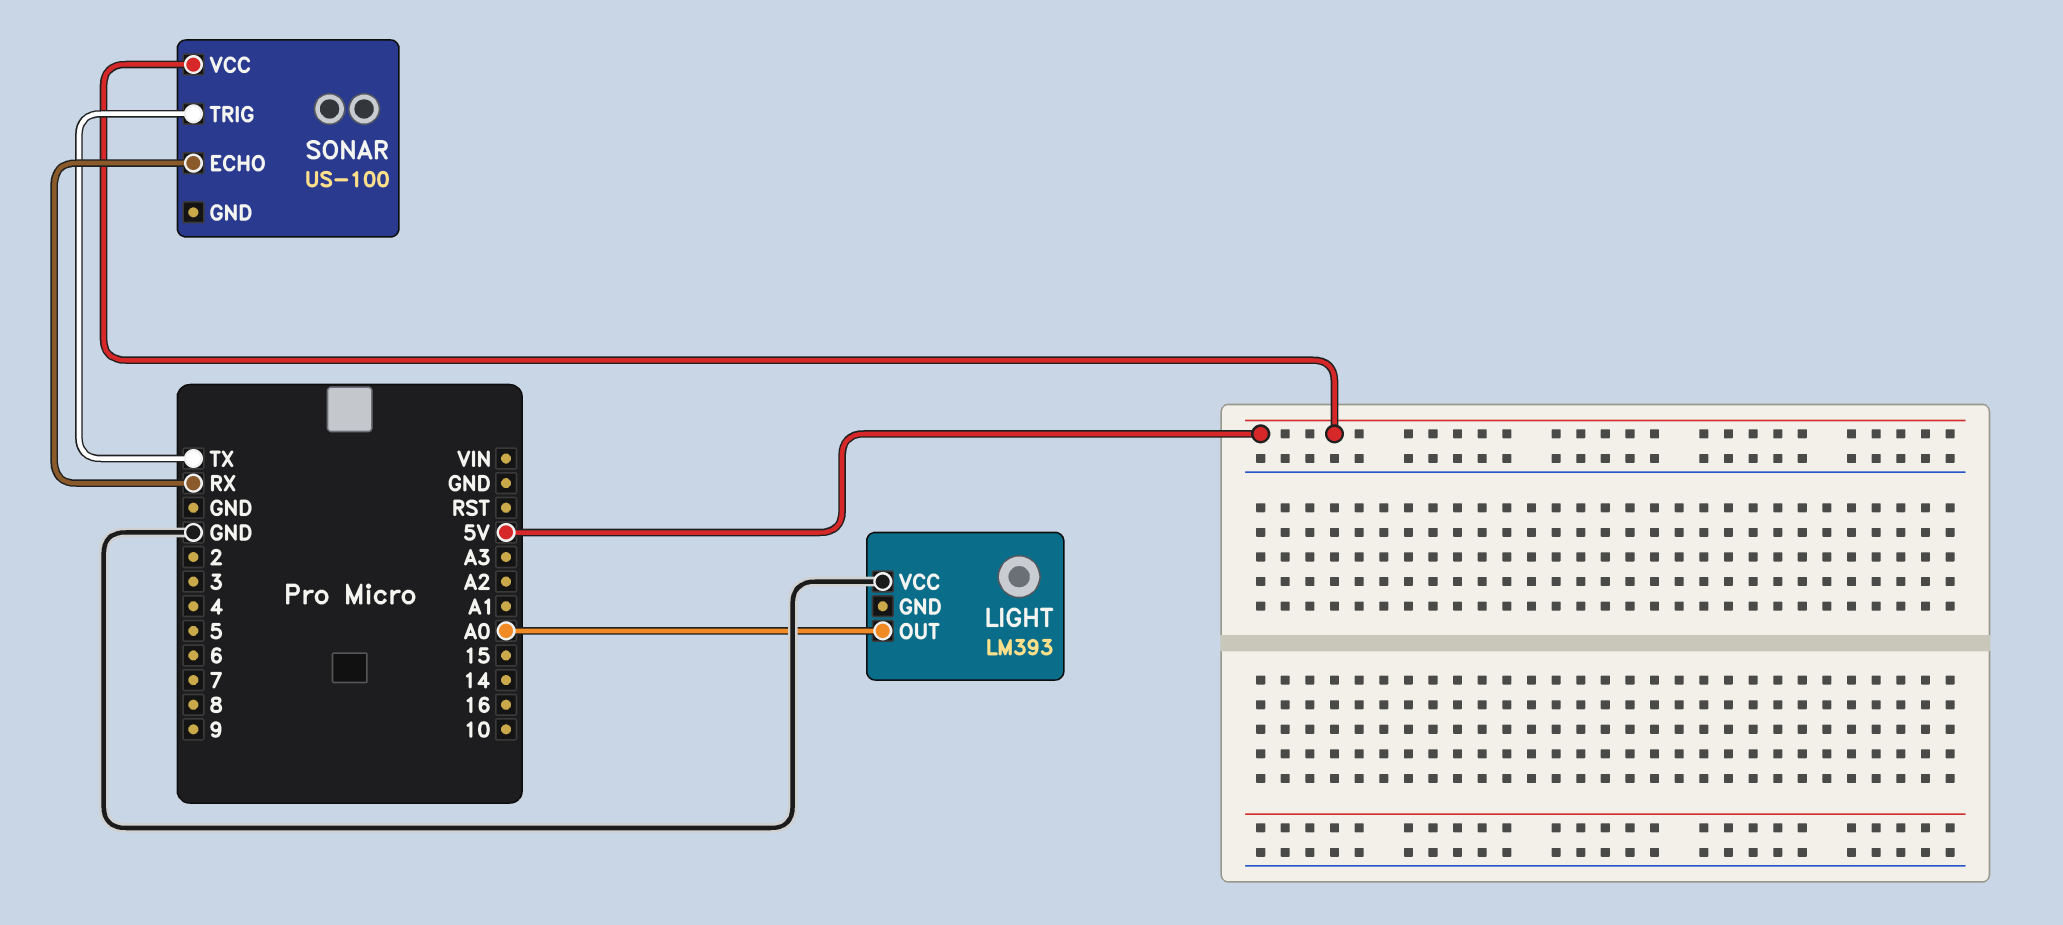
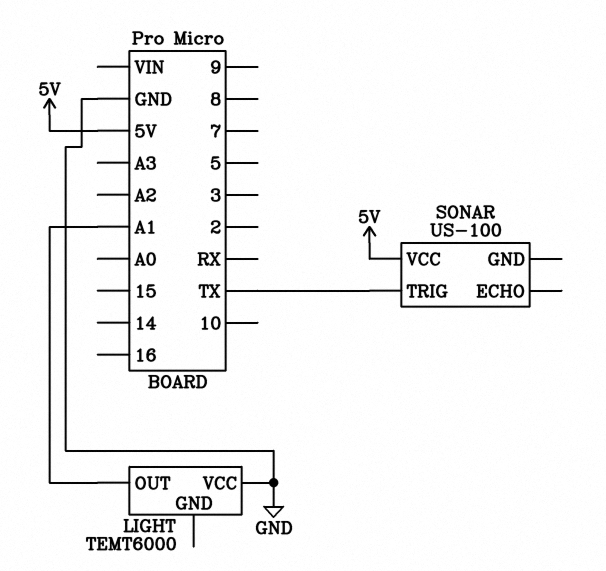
LIGHT: LM393 -> TEMT6000
LIGHT pin OUT: A0 -> A1
SONAR pin ECHO: RX -> none

